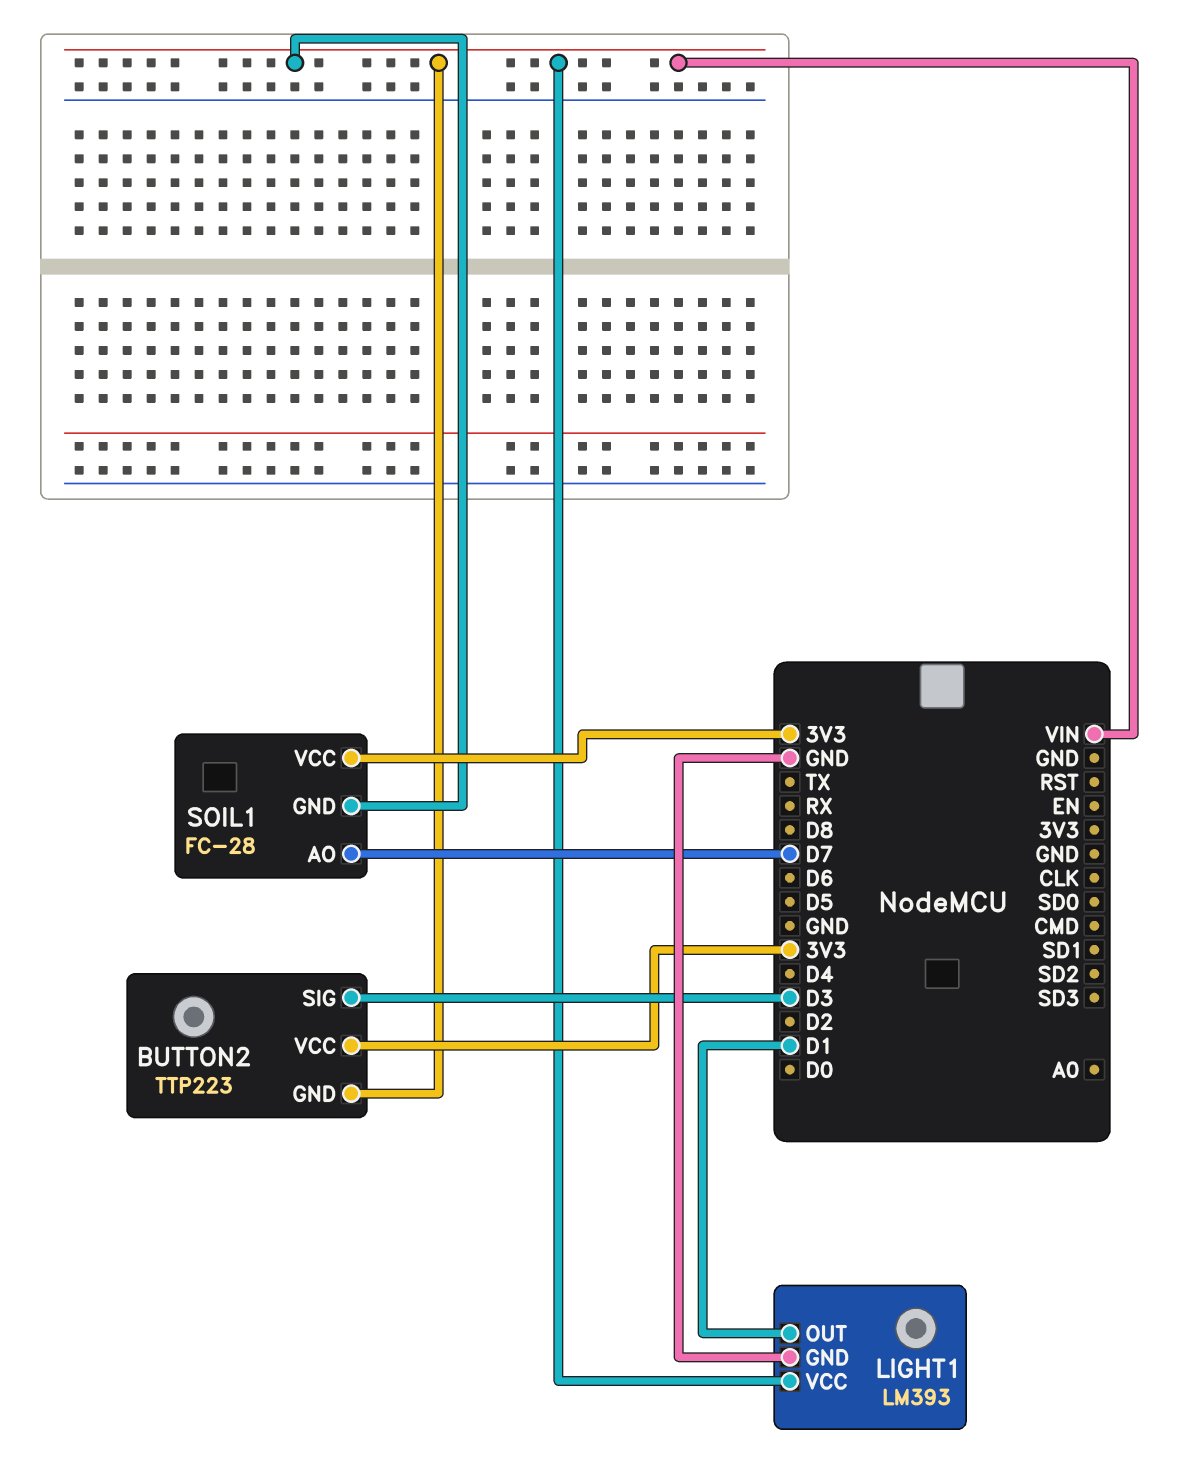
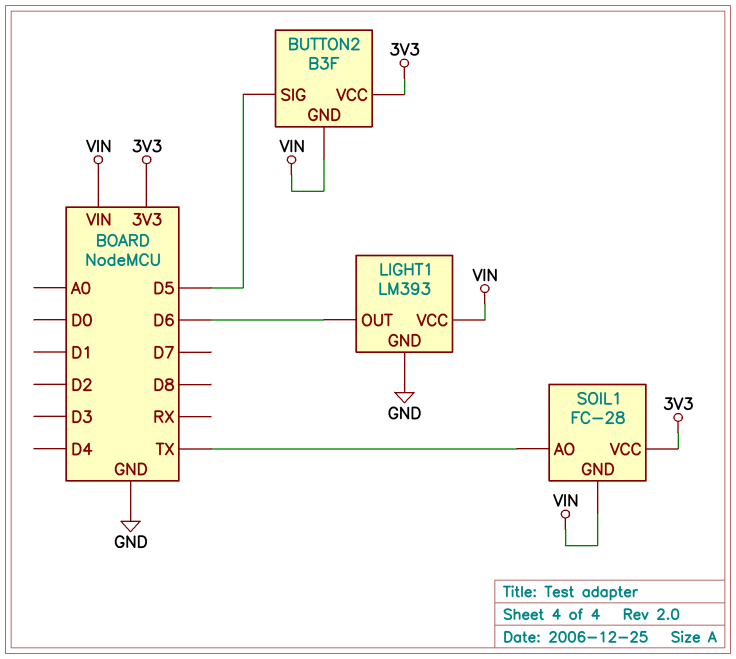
BUTTON2: TTP223 -> B3F
BUTTON2 pin SIG: D3 -> D5
LIGHT1 pin OUT: D1 -> D6
SOIL1 pin AO: D7 -> TX

